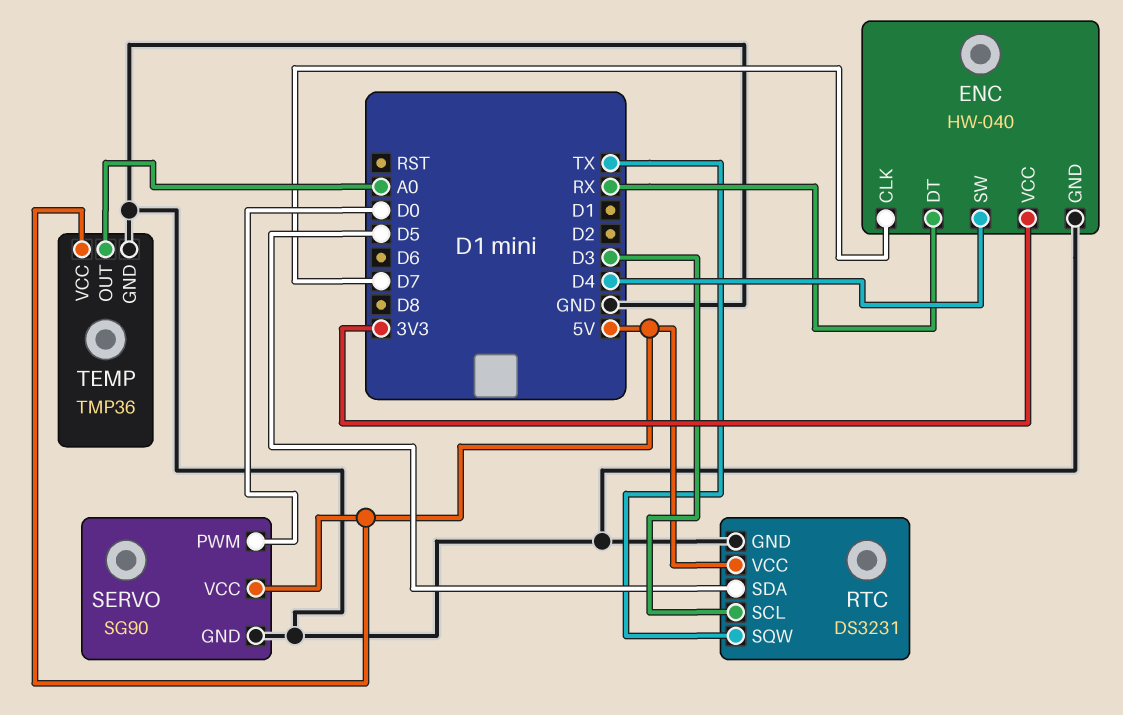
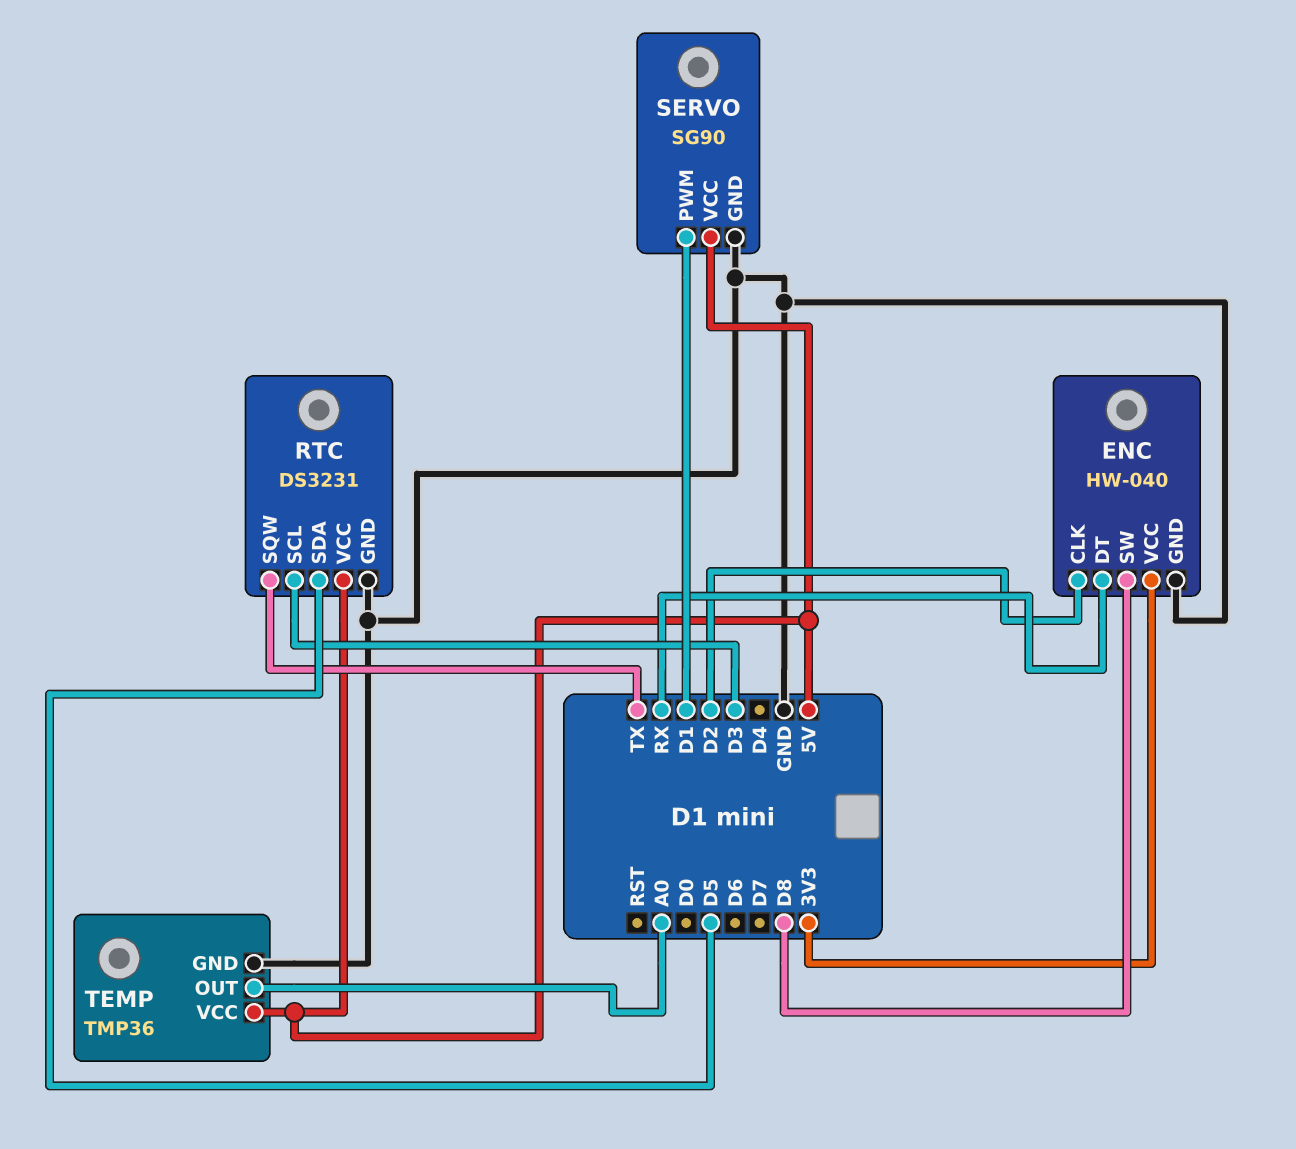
ENC pin CLK: D7 -> D2
ENC pin SW: D4 -> D8
SERVO pin PWM: D0 -> D1

